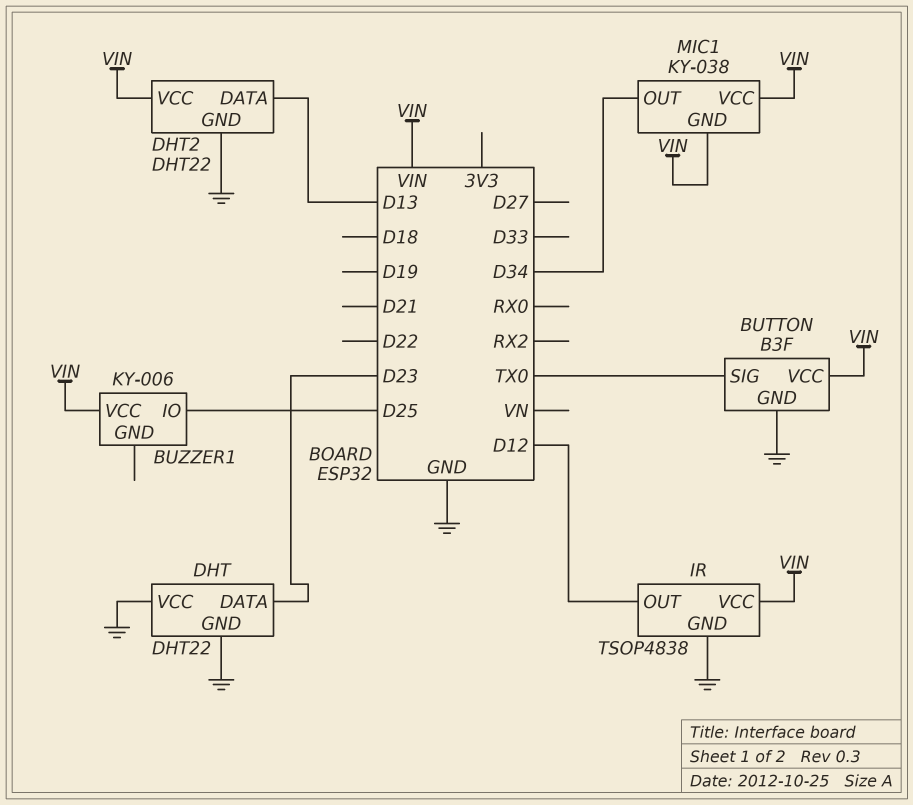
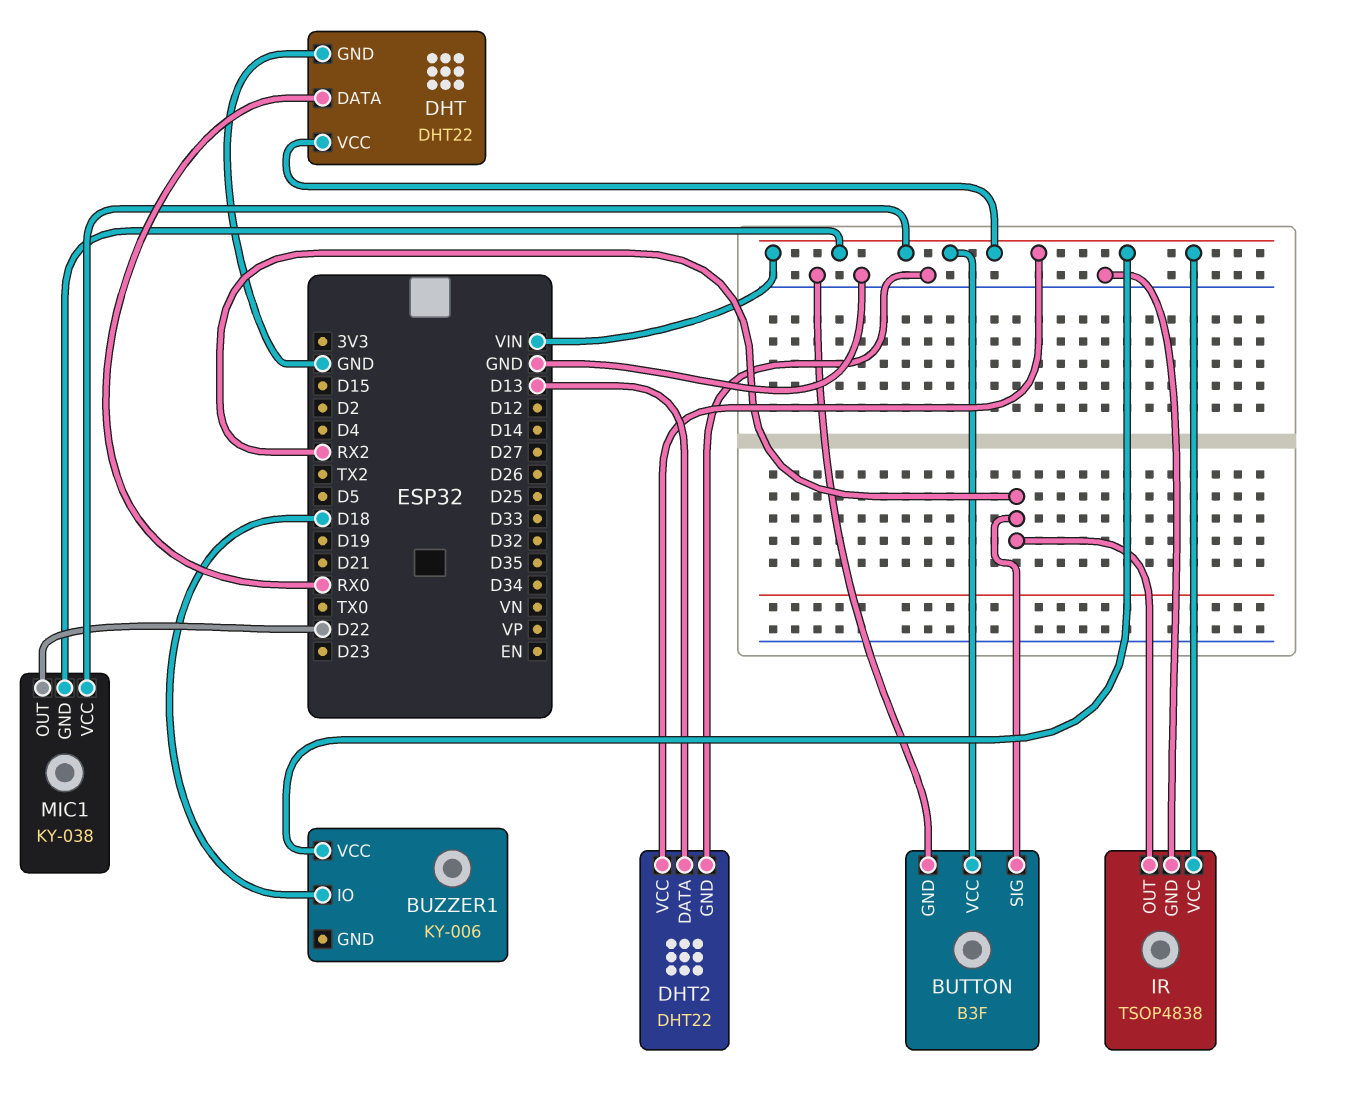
BUTTON pin SIG: TX0 -> RX2
BUZZER1 pin IO: D25 -> D18
DHT pin DATA: D23 -> RX0
DHT pin VCC: GND -> VIN
IR pin OUT: D12 -> RX2
MIC1 pin OUT: D34 -> D22

